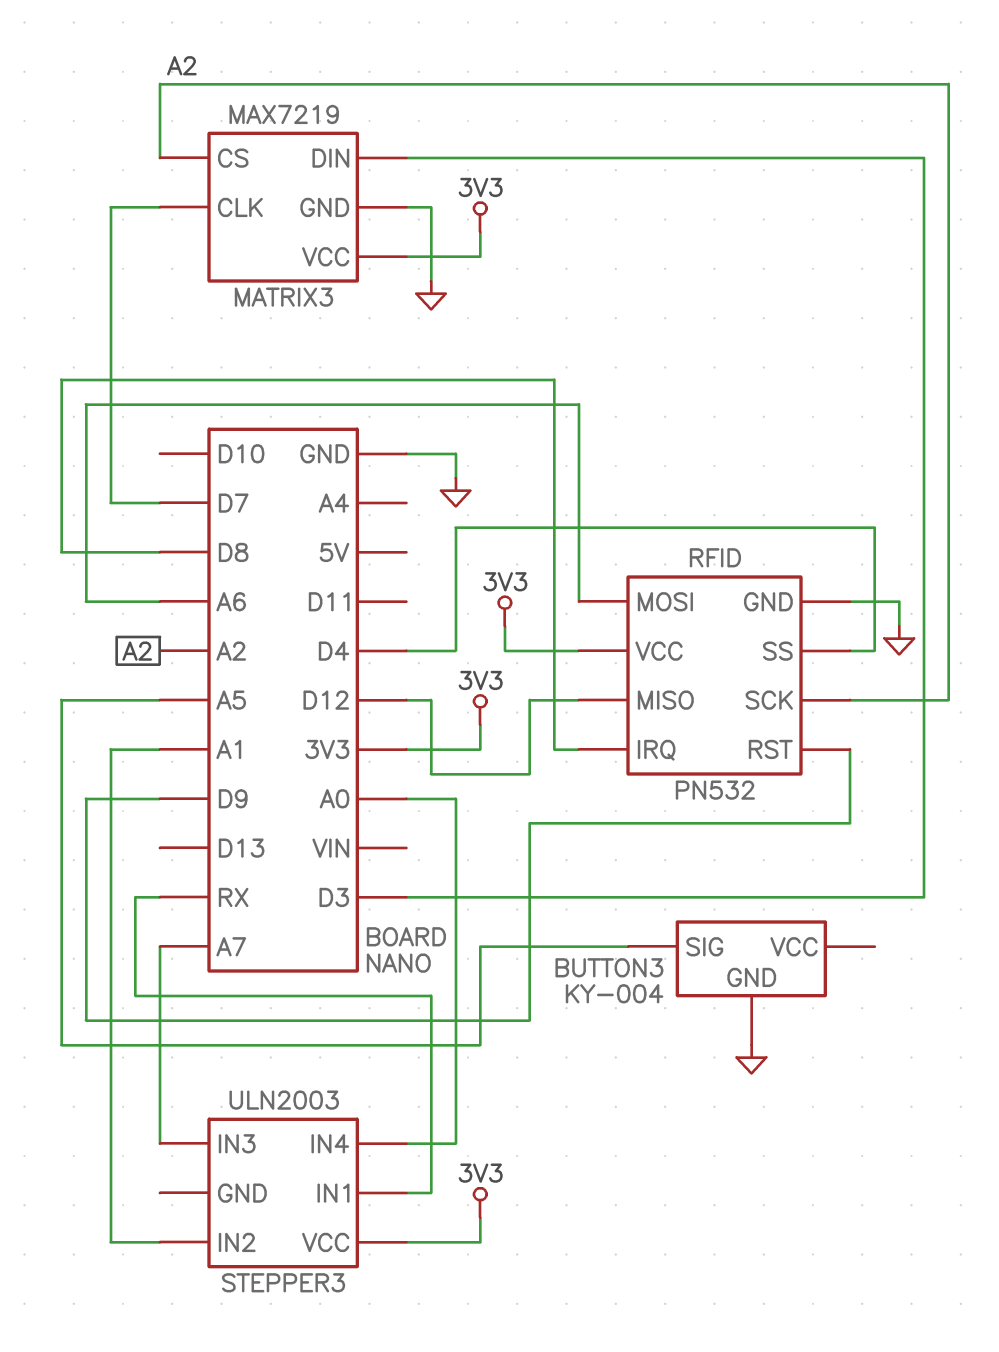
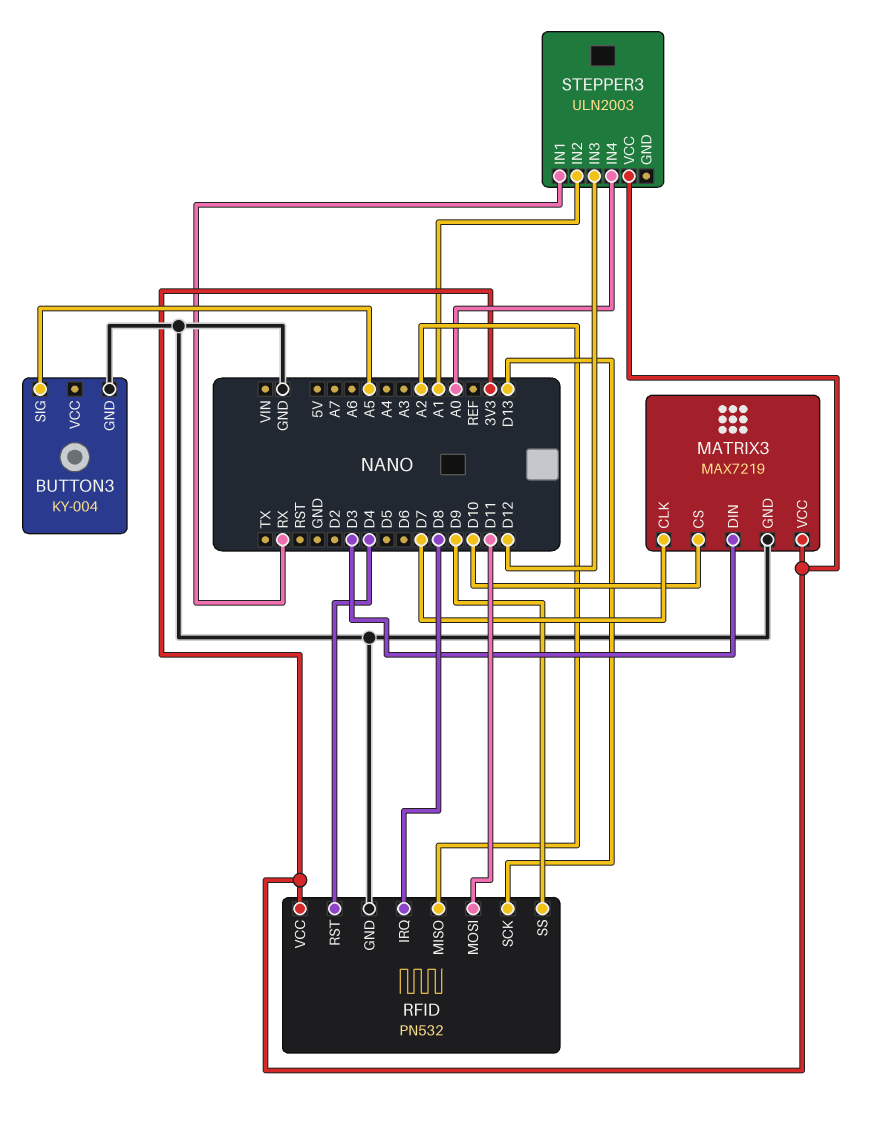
MATRIX3 pin CS: A2 -> D10
RFID pin MISO: D12 -> A2
RFID pin MOSI: A6 -> D11
RFID pin RST: D9 -> D4
RFID pin SCK: A2 -> D13
RFID pin SS: D4 -> D9
STEPPER3 pin IN3: A7 -> D12

